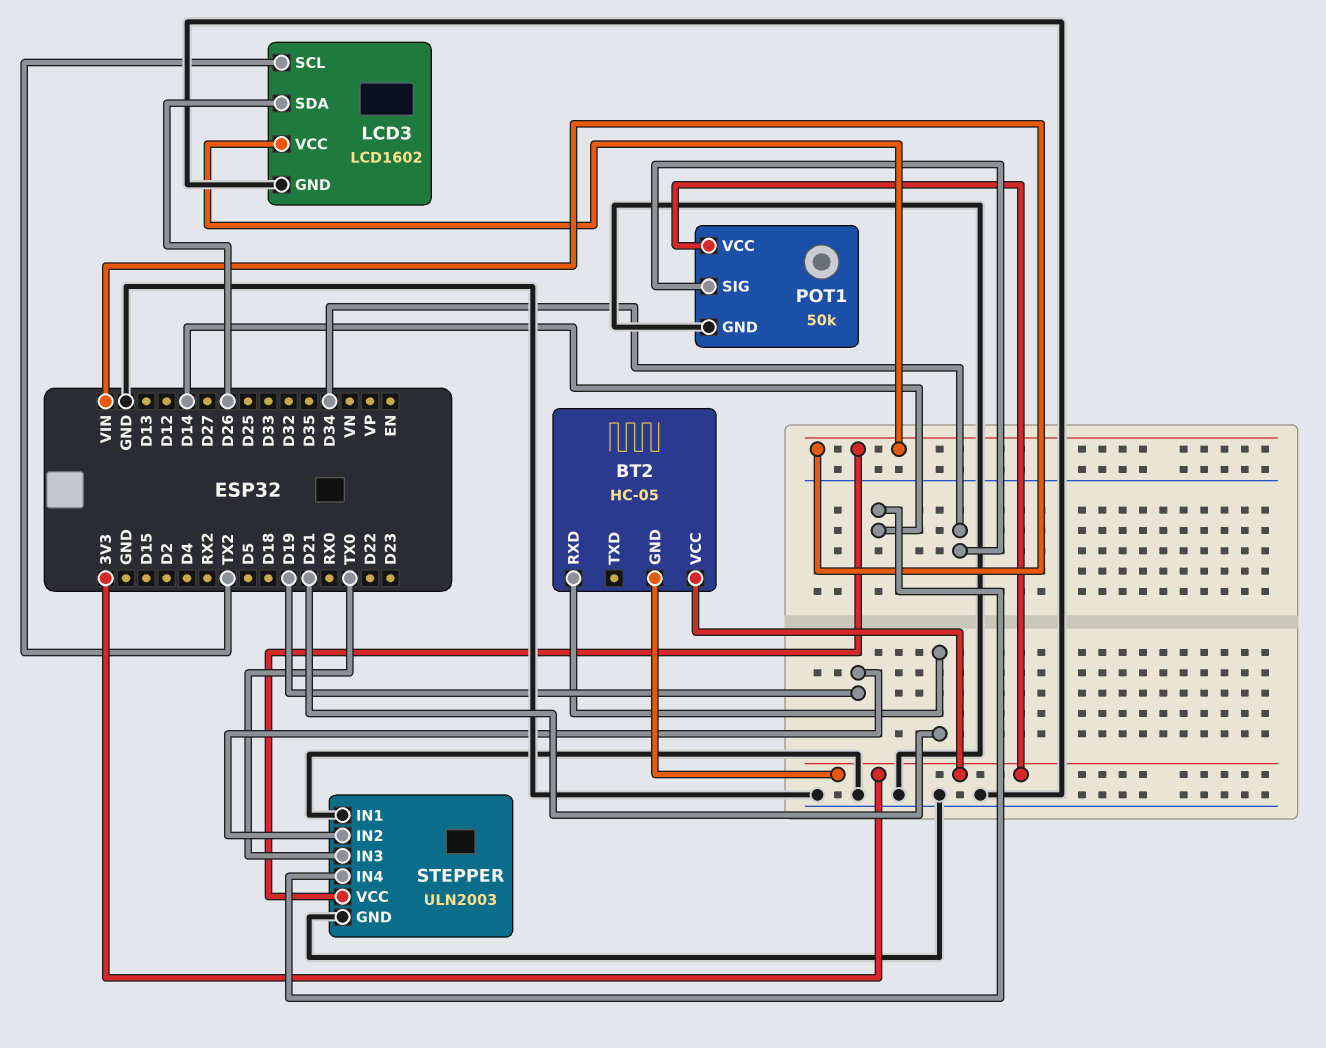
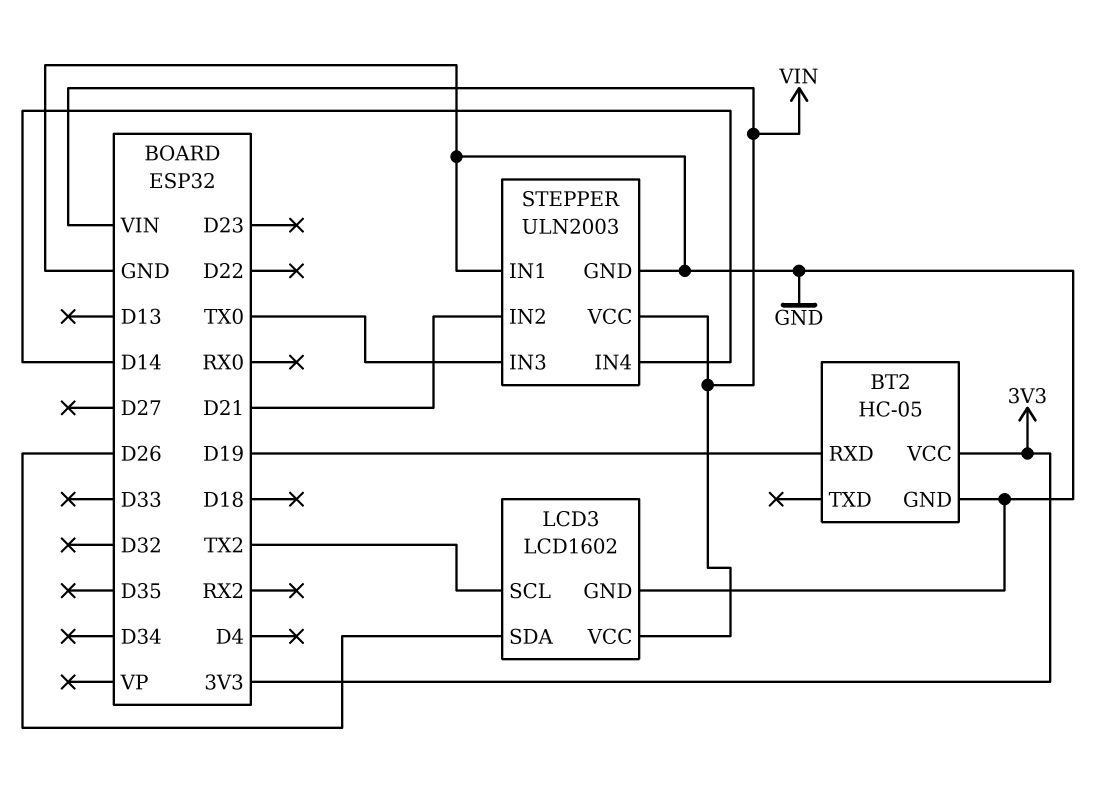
BT2 pin GND: 3V3 -> GND
BT2 pin RXD: D21 -> D19
POT1: 50k -> none
POT1 pin GND: GND -> none
POT1 pin SIG: D34 -> none
POT1 pin VCC: 3V3 -> none
STEPPER pin IN2: D19 -> D21

